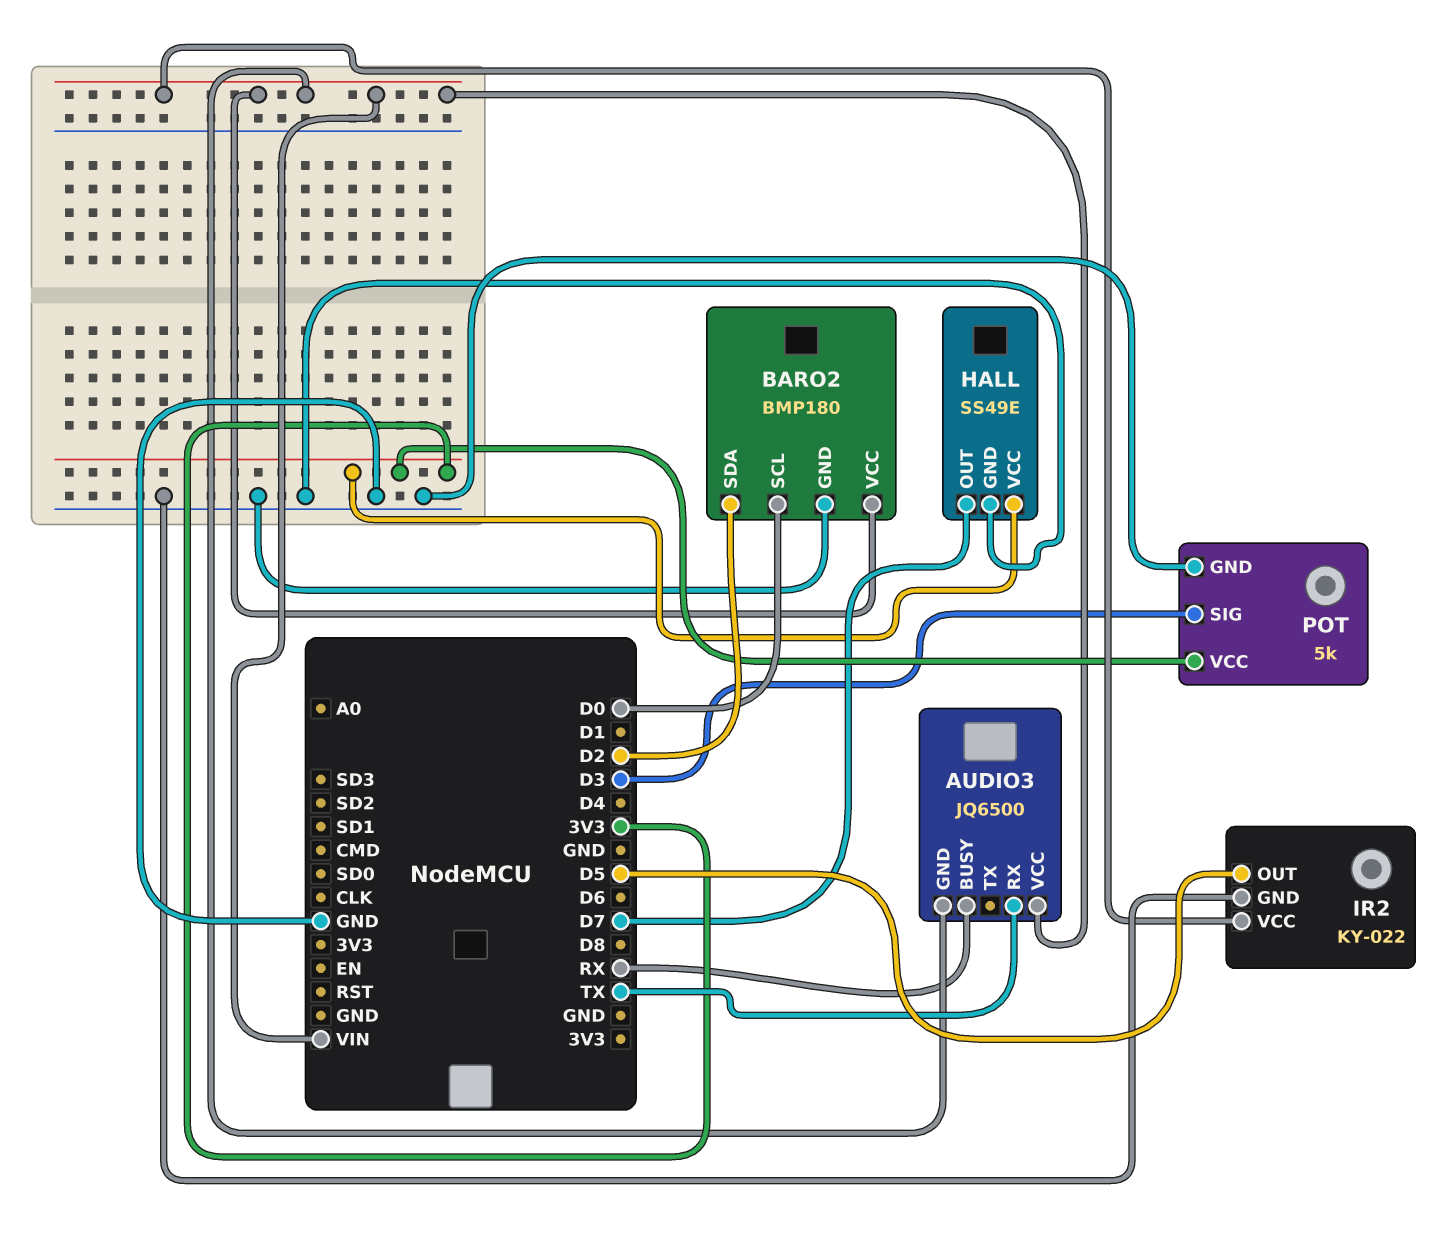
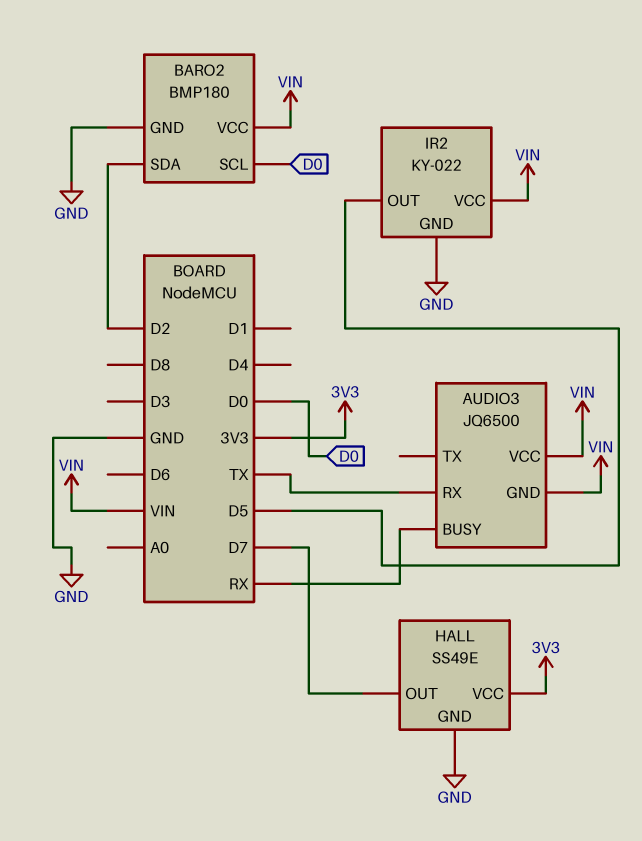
POT: 5k -> none
POT pin GND: GND -> none
POT pin SIG: D3 -> none
POT pin VCC: 3V3 -> none

